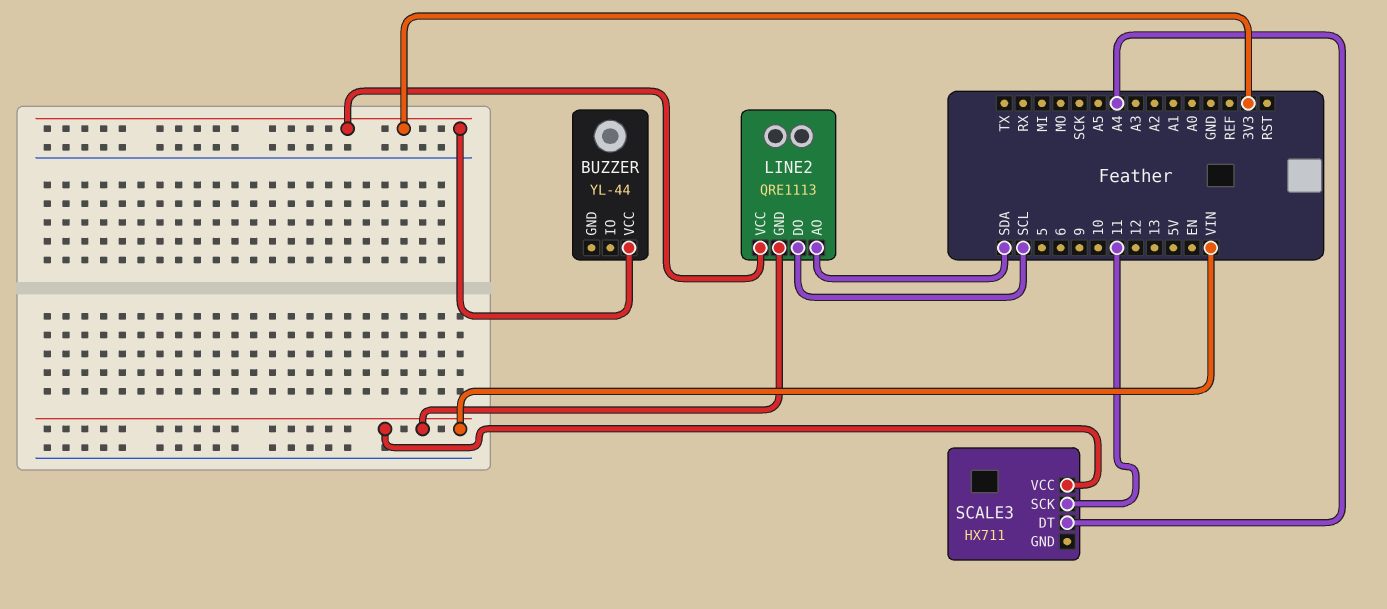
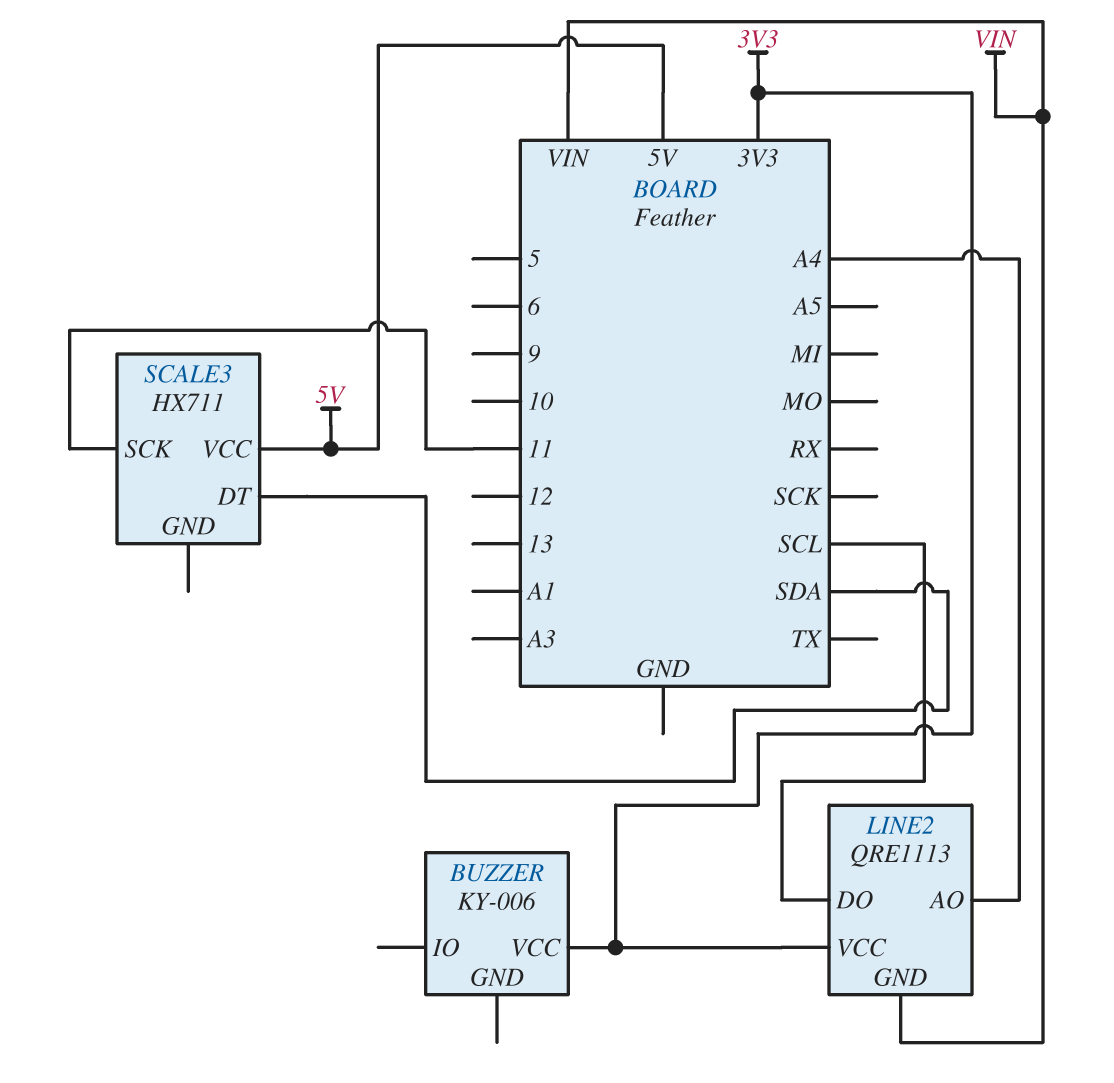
BUZZER: YL-44 -> KY-006
LINE2 pin AO: SDA -> A4
SCALE3 pin DT: A4 -> SDA
SCALE3 pin VCC: VIN -> 5V

